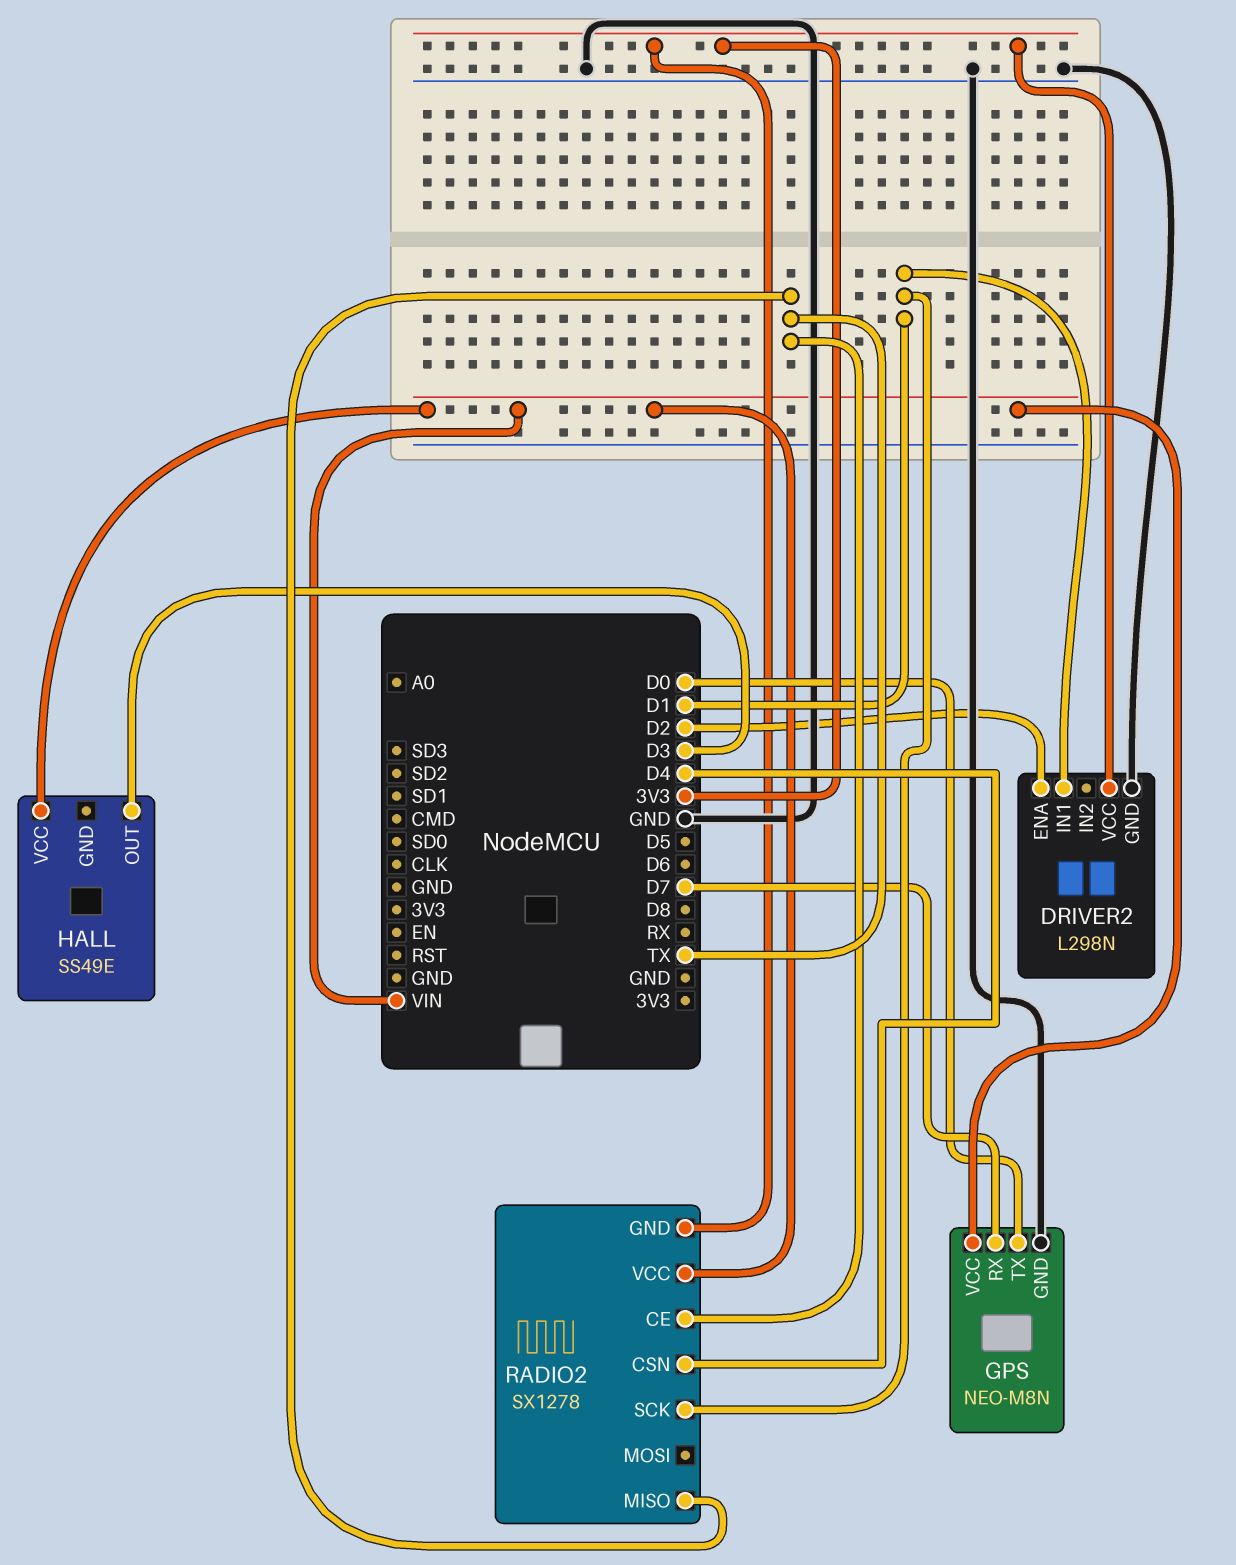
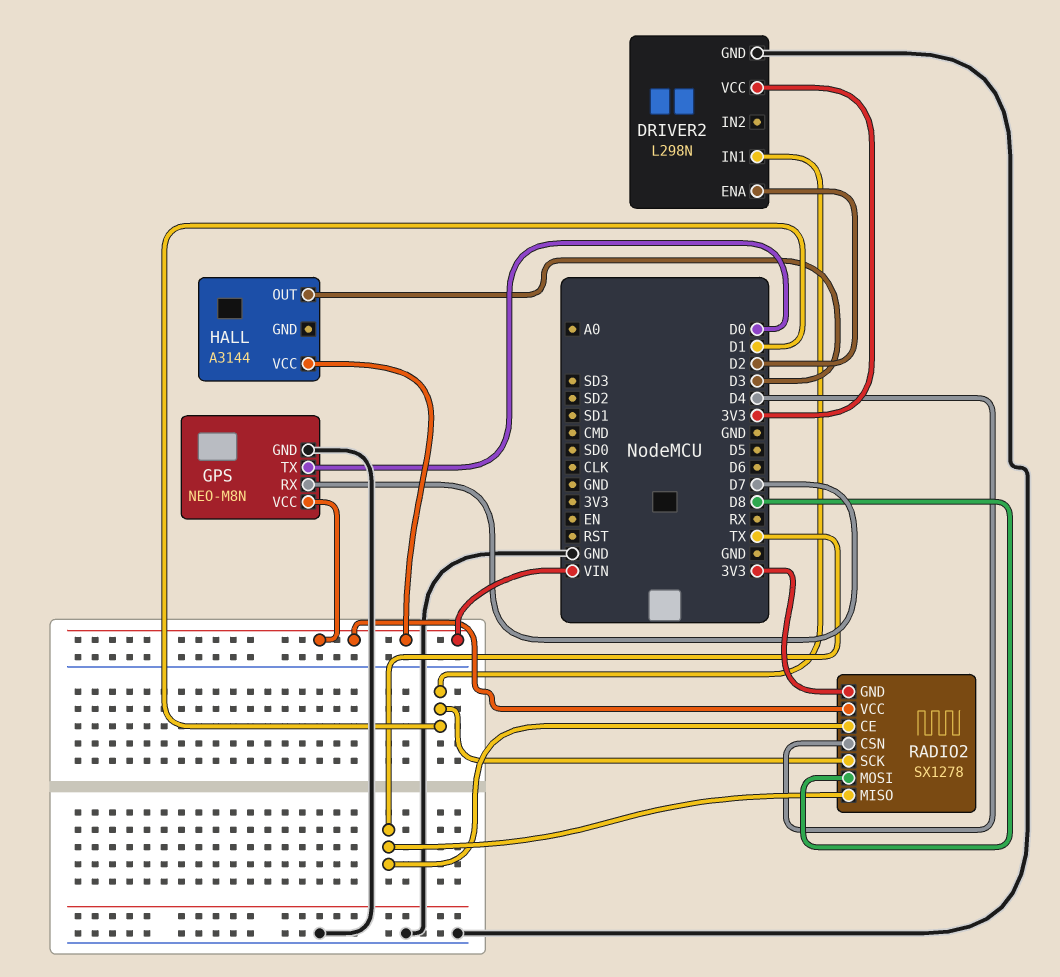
HALL: SS49E -> A3144
RADIO2 pin MOSI: none -> D8

